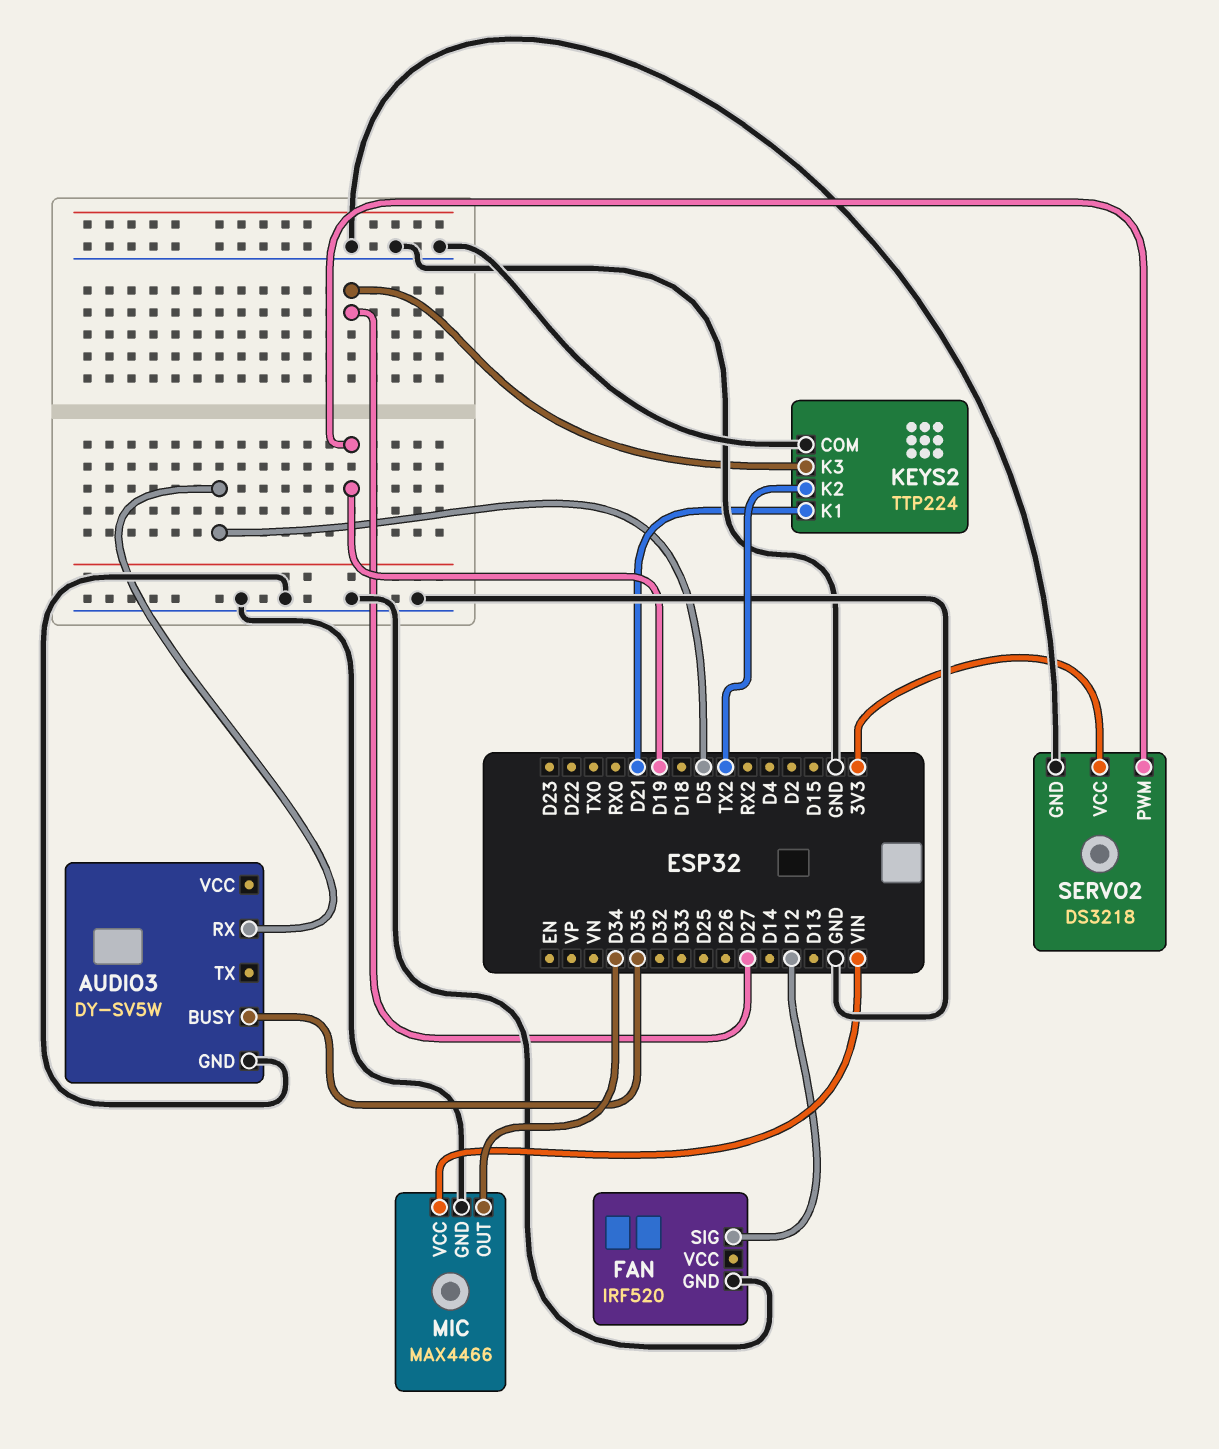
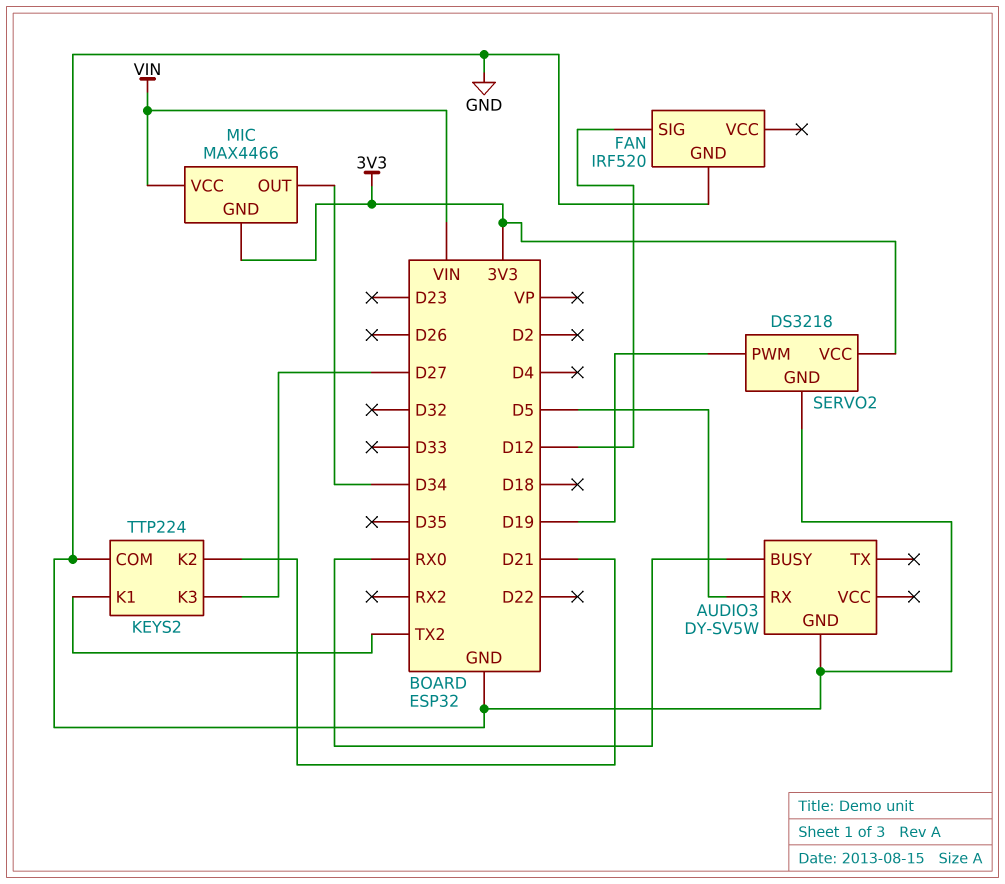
AUDIO3 pin BUSY: D35 -> RX0
KEYS2 pin K1: D21 -> TX2
KEYS2 pin K2: TX2 -> D21
MIC pin GND: GND -> 3V3

